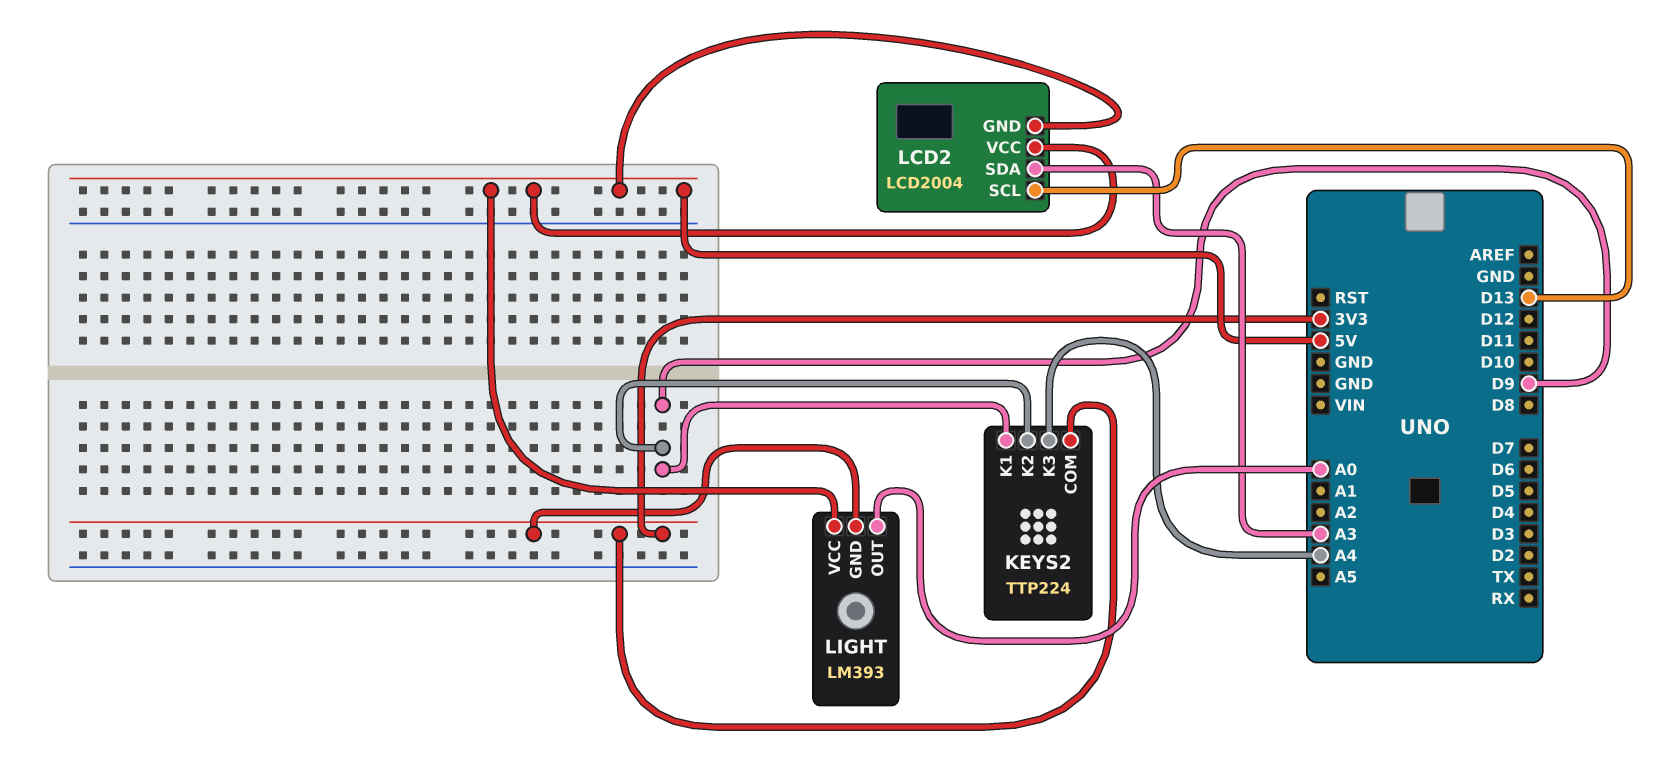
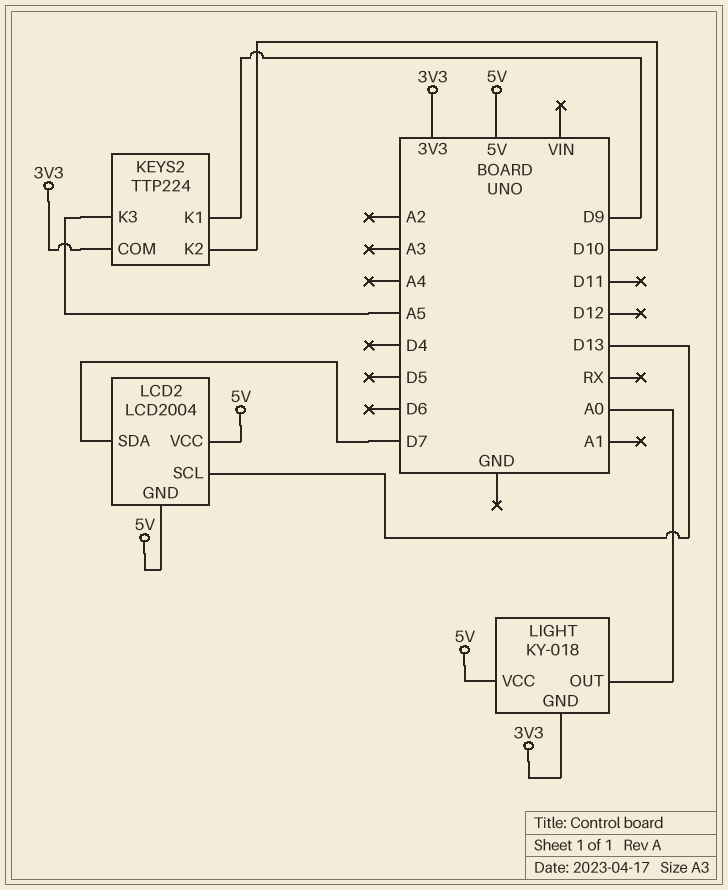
KEYS2 pin K2: D9 -> D10
KEYS2 pin K3: A4 -> A5
LCD2 pin SDA: A3 -> D7
LIGHT: LM393 -> KY-018

